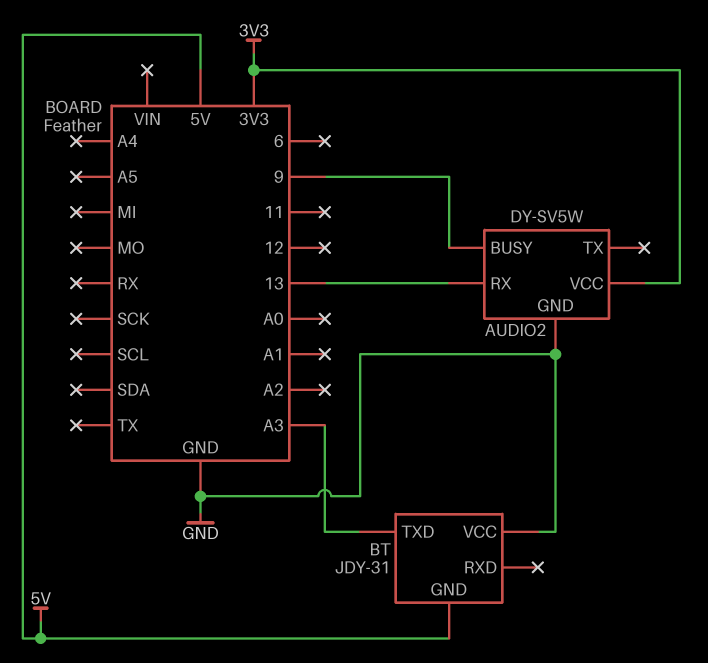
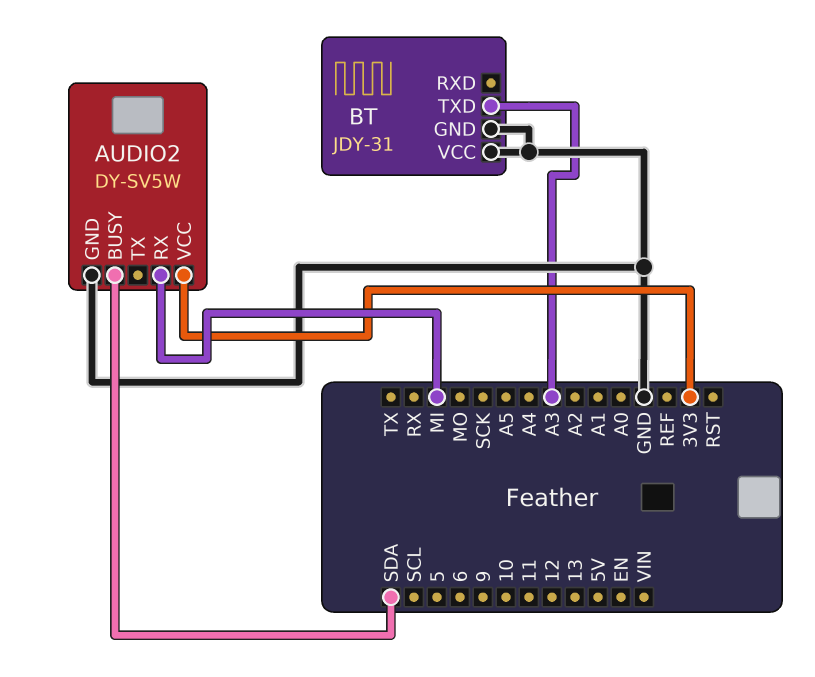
AUDIO2 pin BUSY: 9 -> SDA
AUDIO2 pin RX: 13 -> MI
BT pin GND: 5V -> GND

